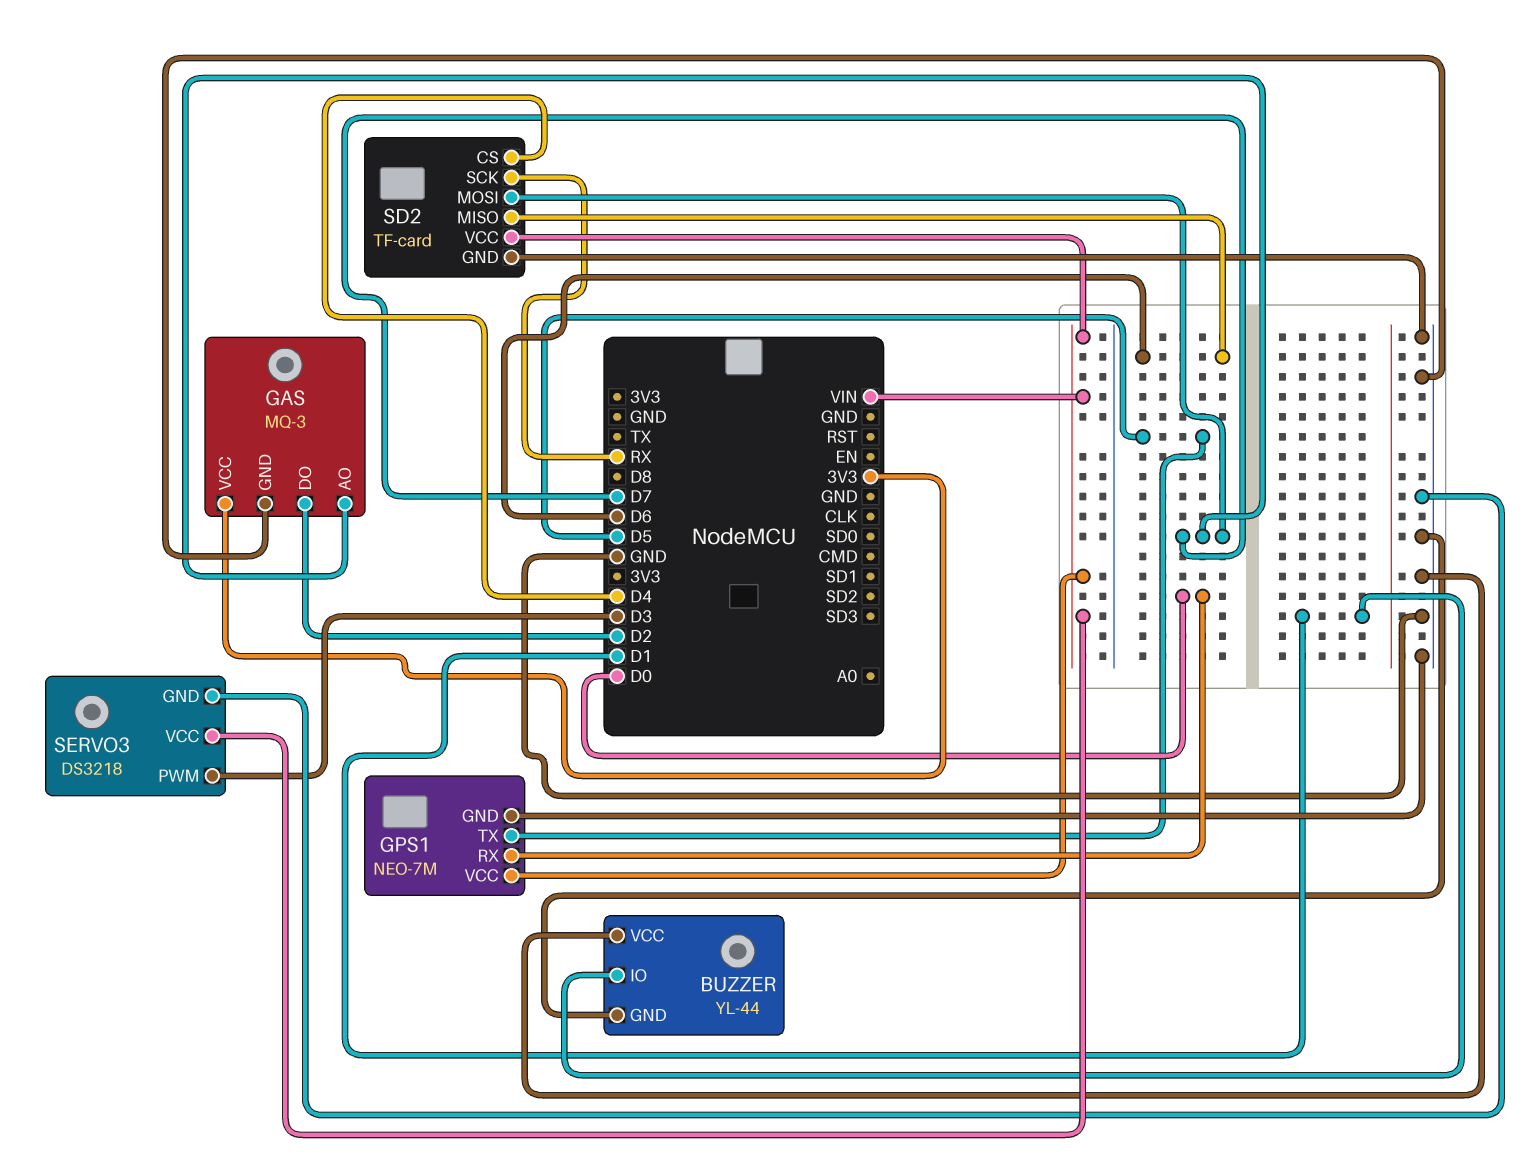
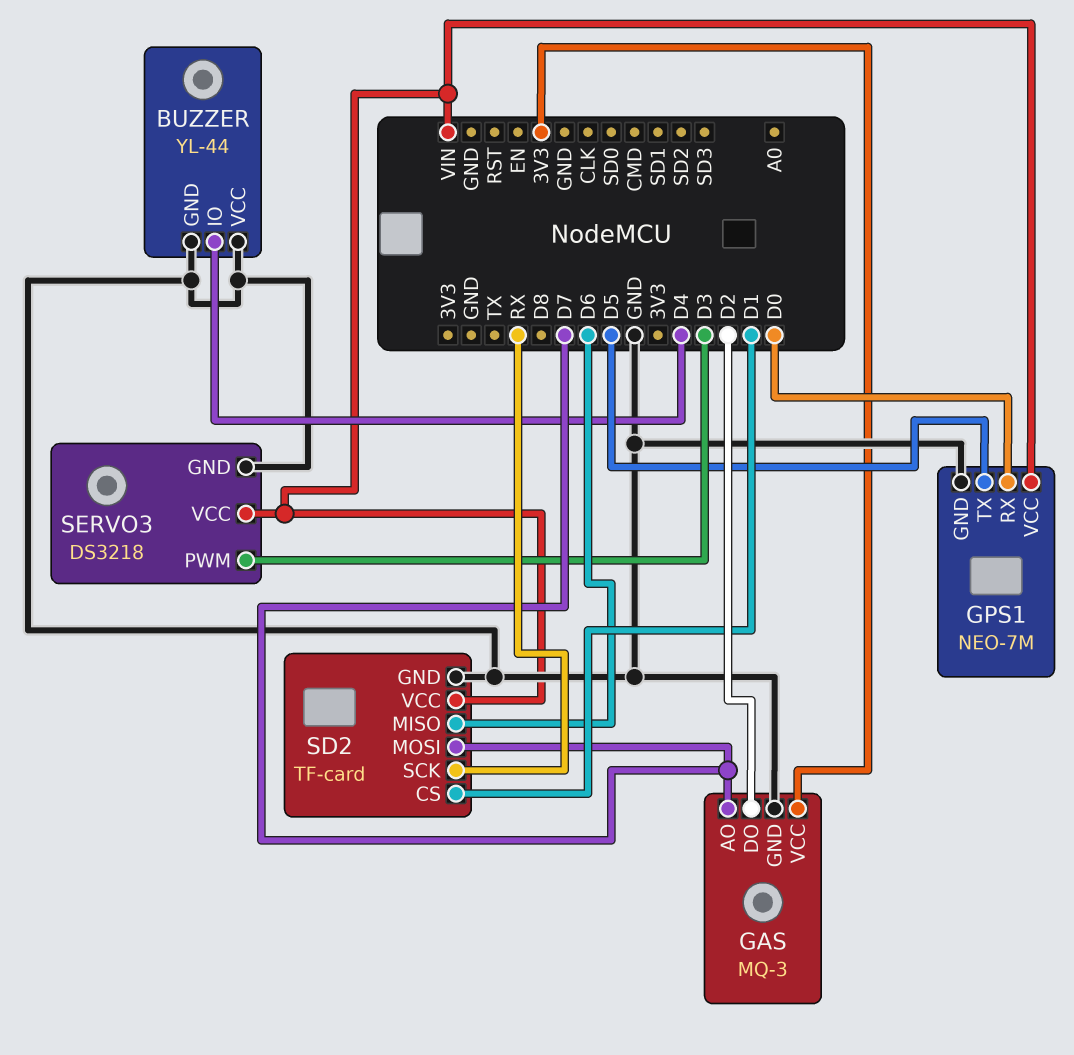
BUZZER pin IO: D1 -> D4
SD2 pin CS: D4 -> D1

